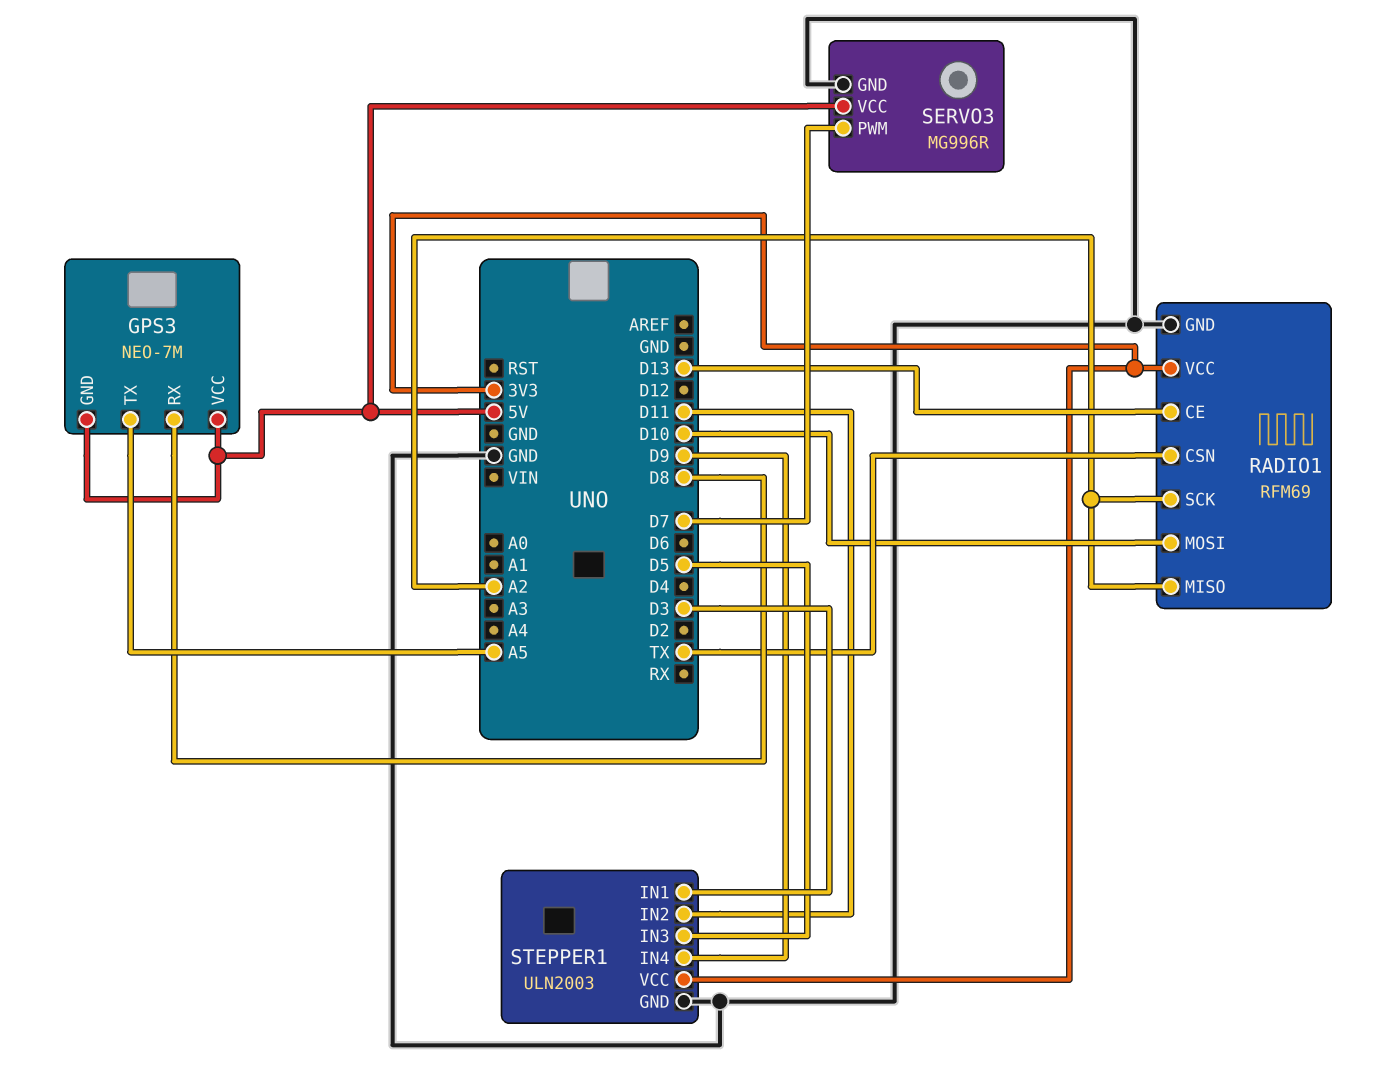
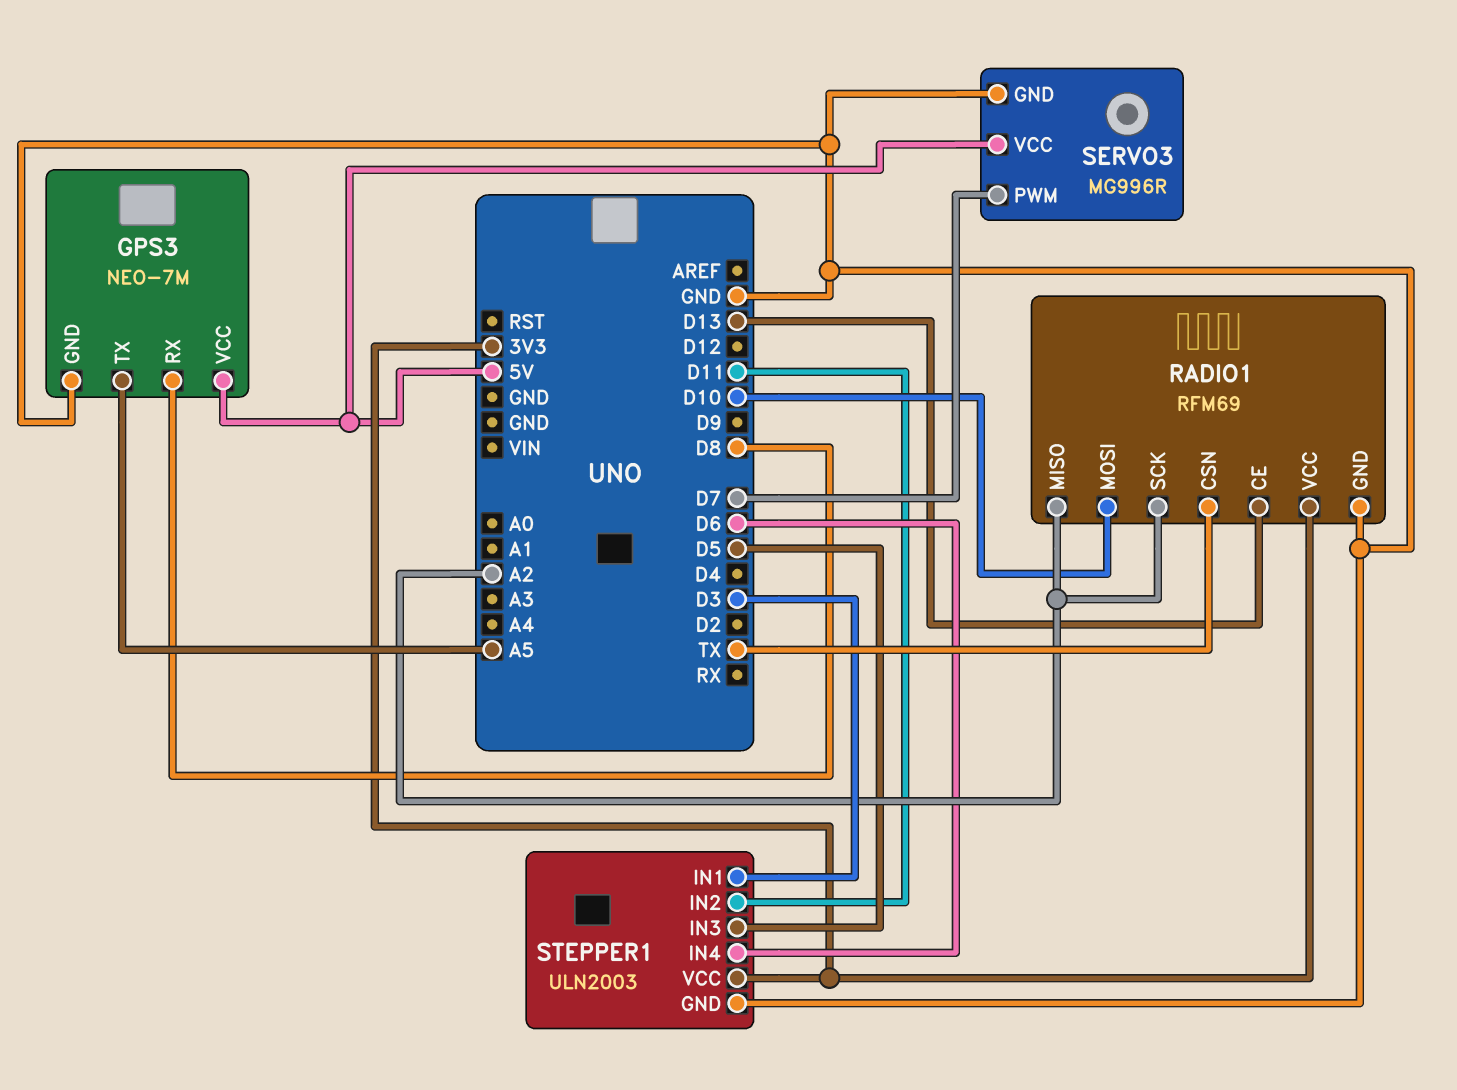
GPS3 pin GND: 5V -> GND
STEPPER1 pin IN4: D9 -> D6

